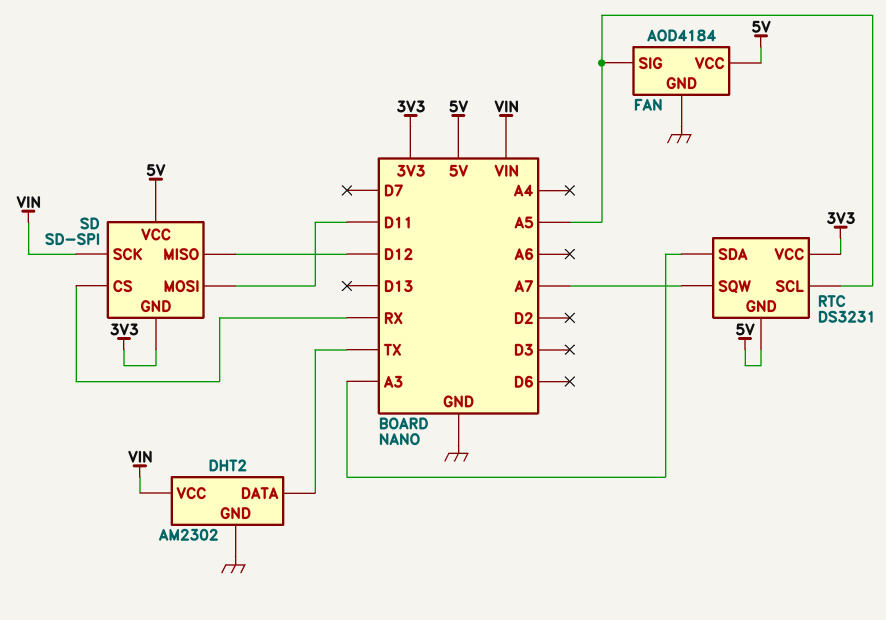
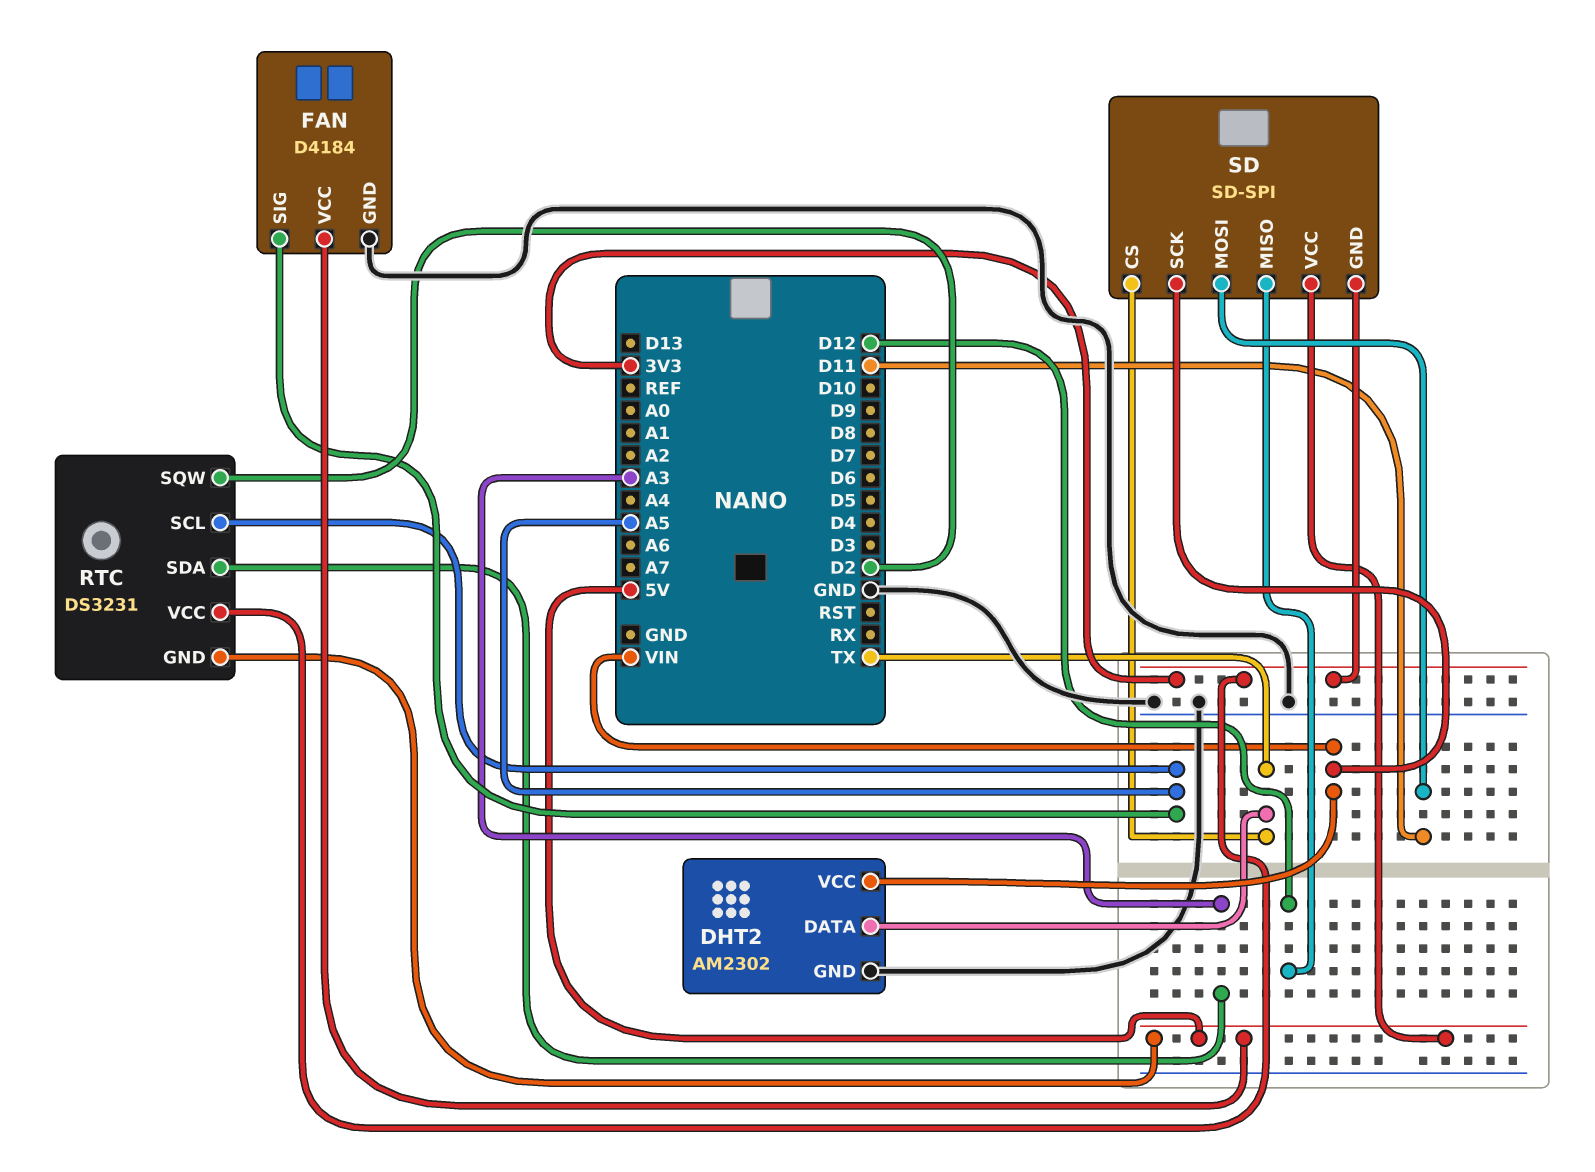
FAN: AOD4184 -> D4184
RTC pin SQW: A7 -> D2
SD pin CS: RX -> TX

